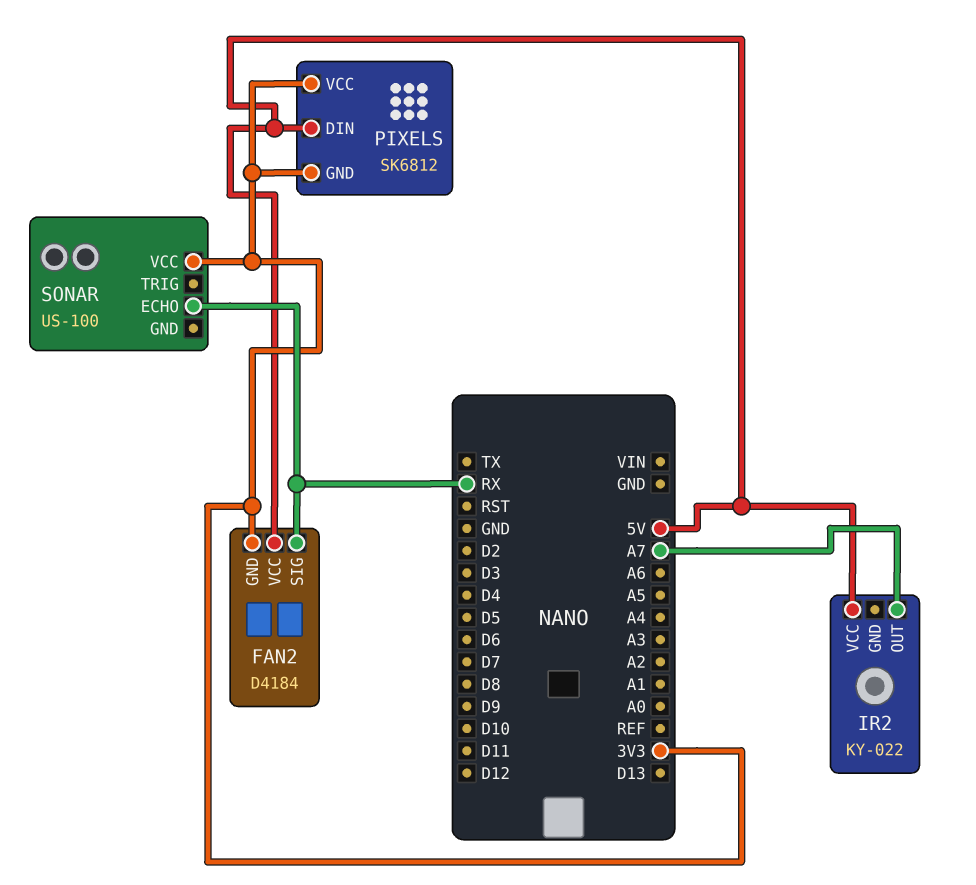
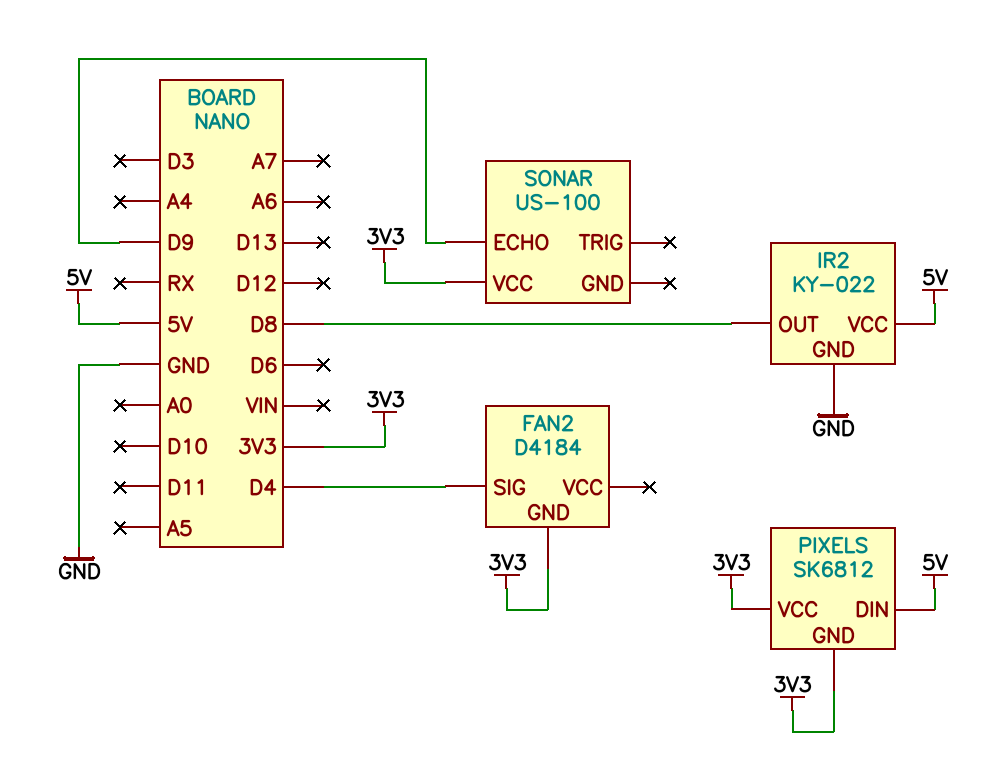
FAN2 pin SIG: RX -> D4
FAN2 pin VCC: 5V -> none
IR2 pin GND: none -> GND
IR2 pin OUT: A7 -> D8
SONAR pin ECHO: RX -> D9

